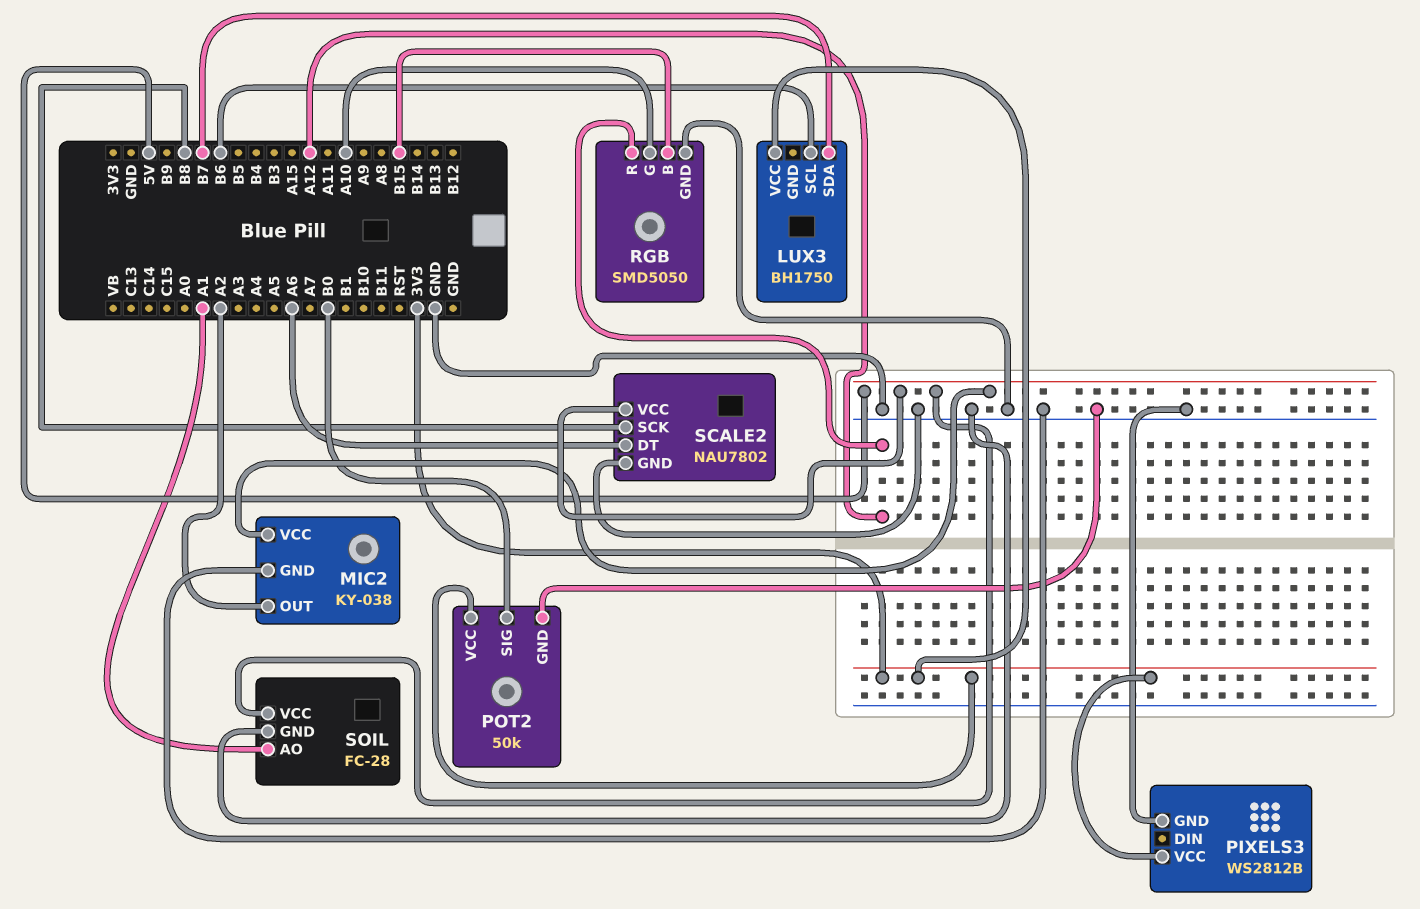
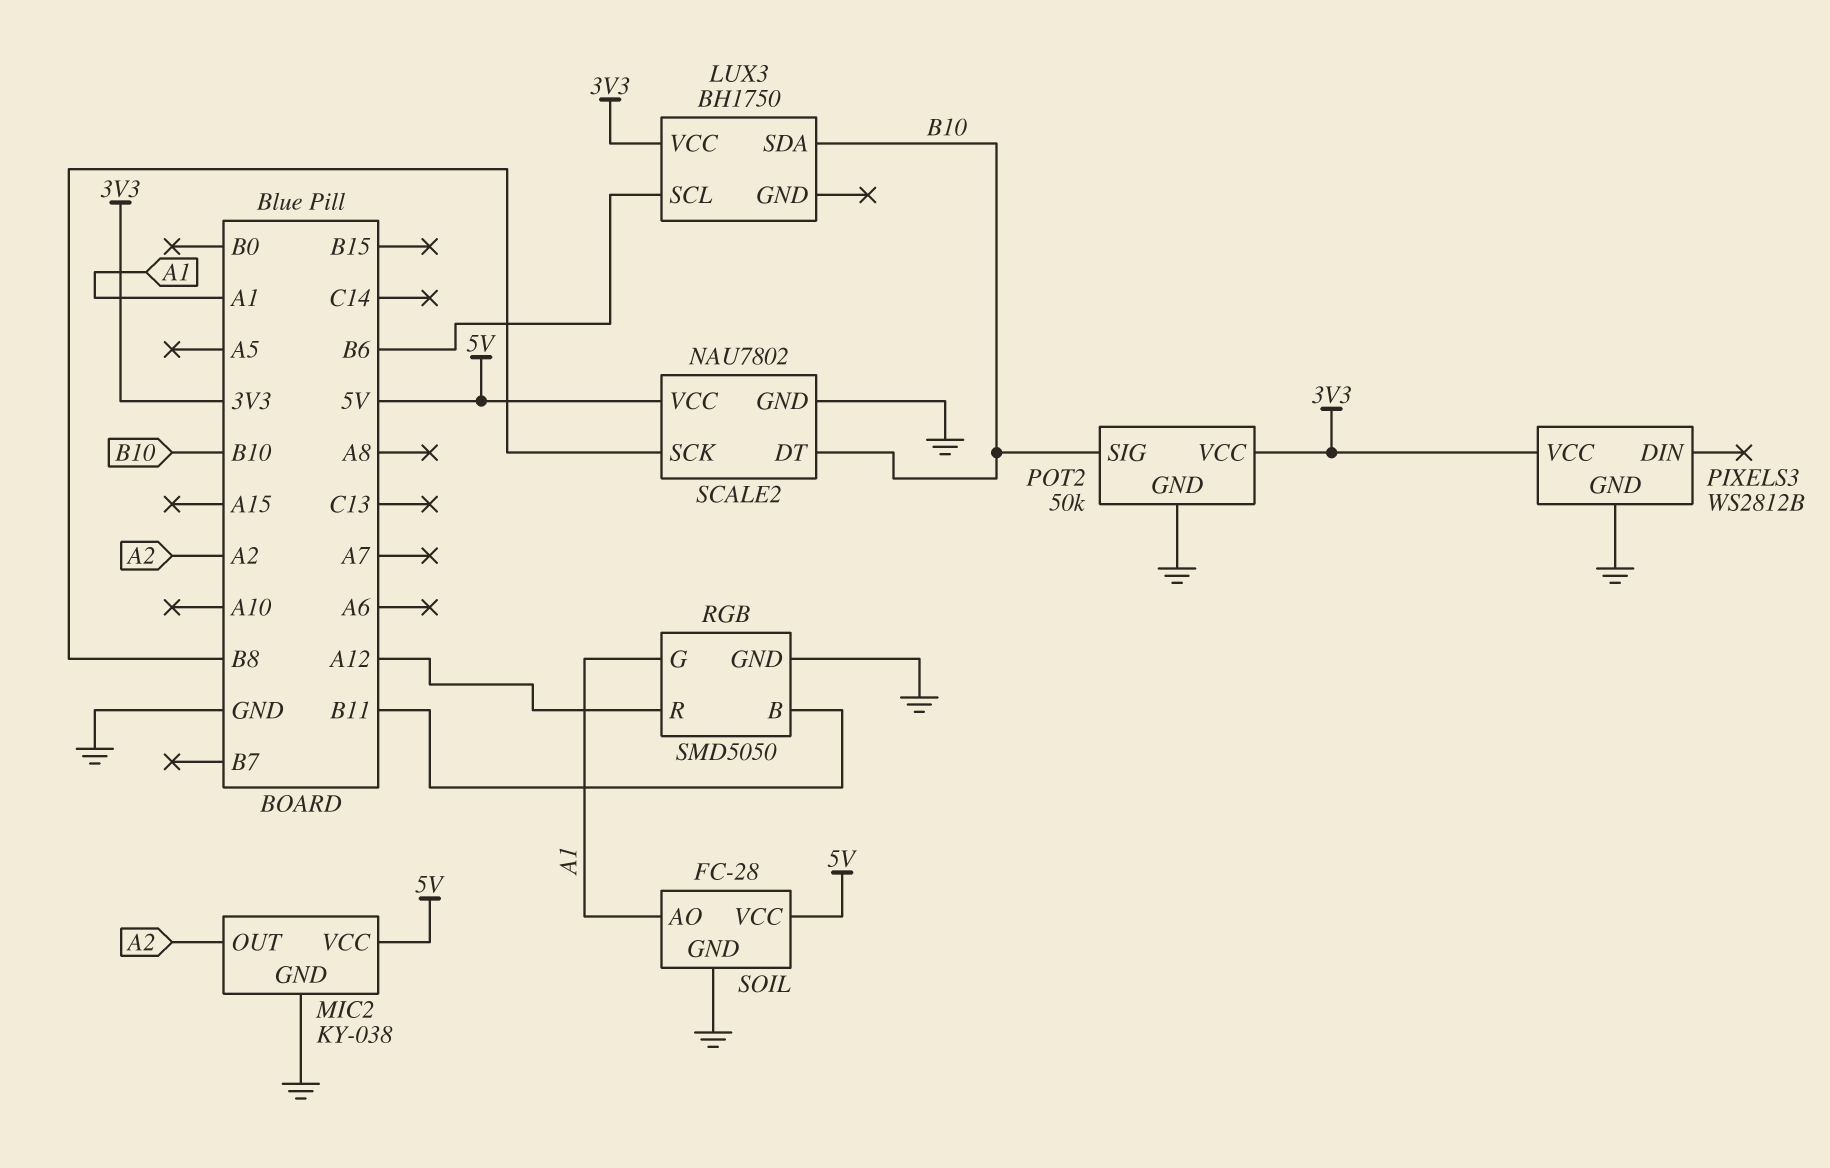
LUX3 pin SDA: B7 -> B10
POT2 pin SIG: B0 -> B10
RGB pin B: B15 -> B11
RGB pin G: A10 -> A1
SCALE2 pin DT: A6 -> B10

